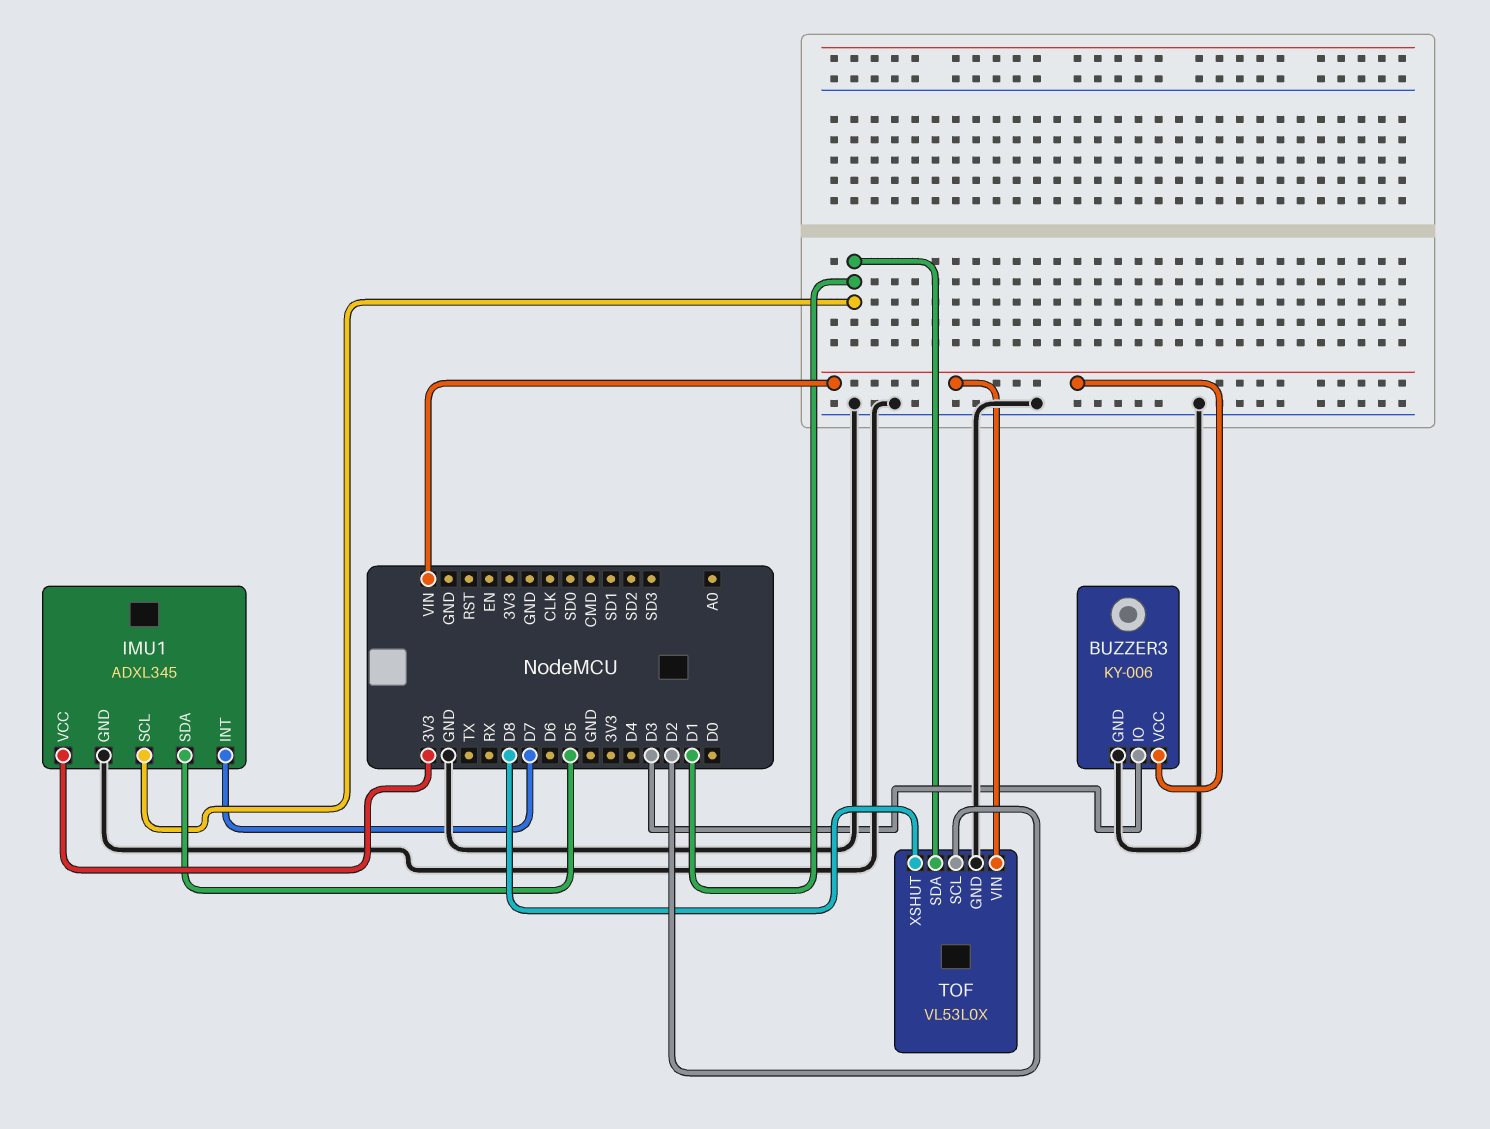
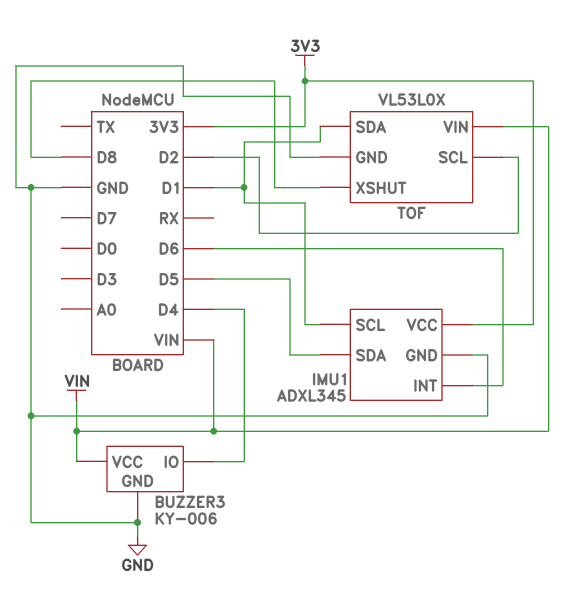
BUZZER3 pin IO: D3 -> D4
IMU1 pin INT: D7 -> D6

